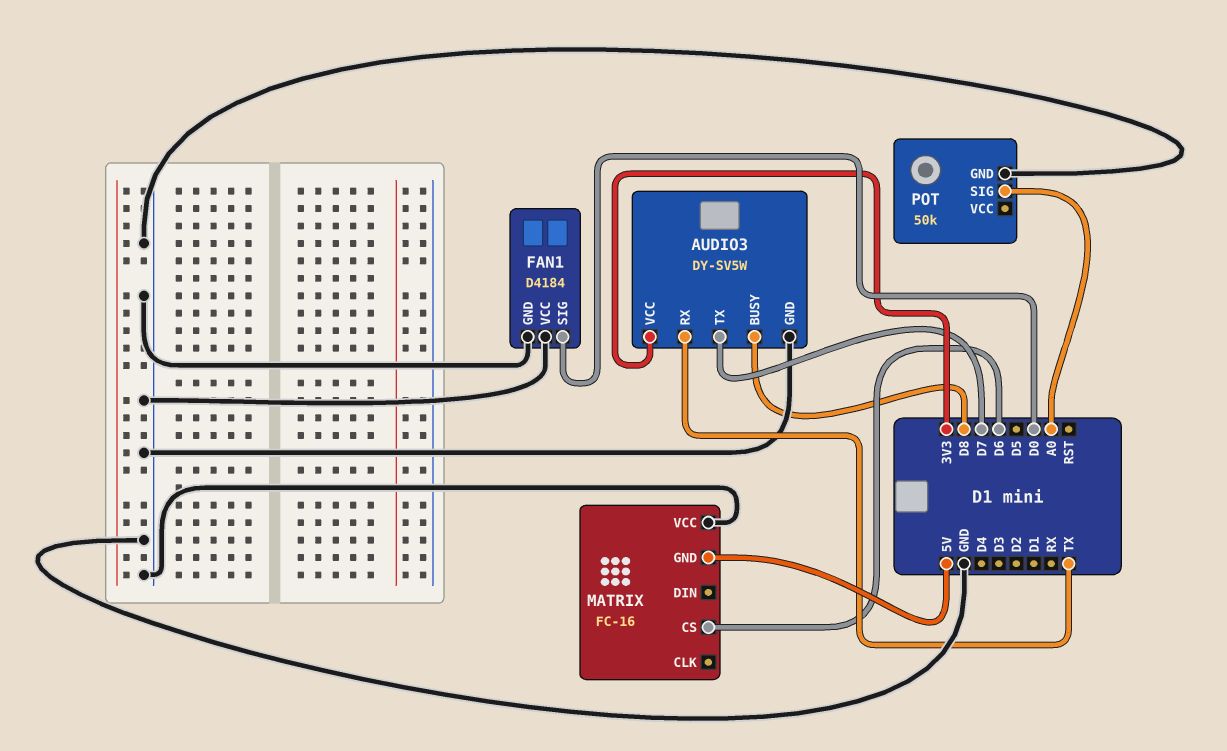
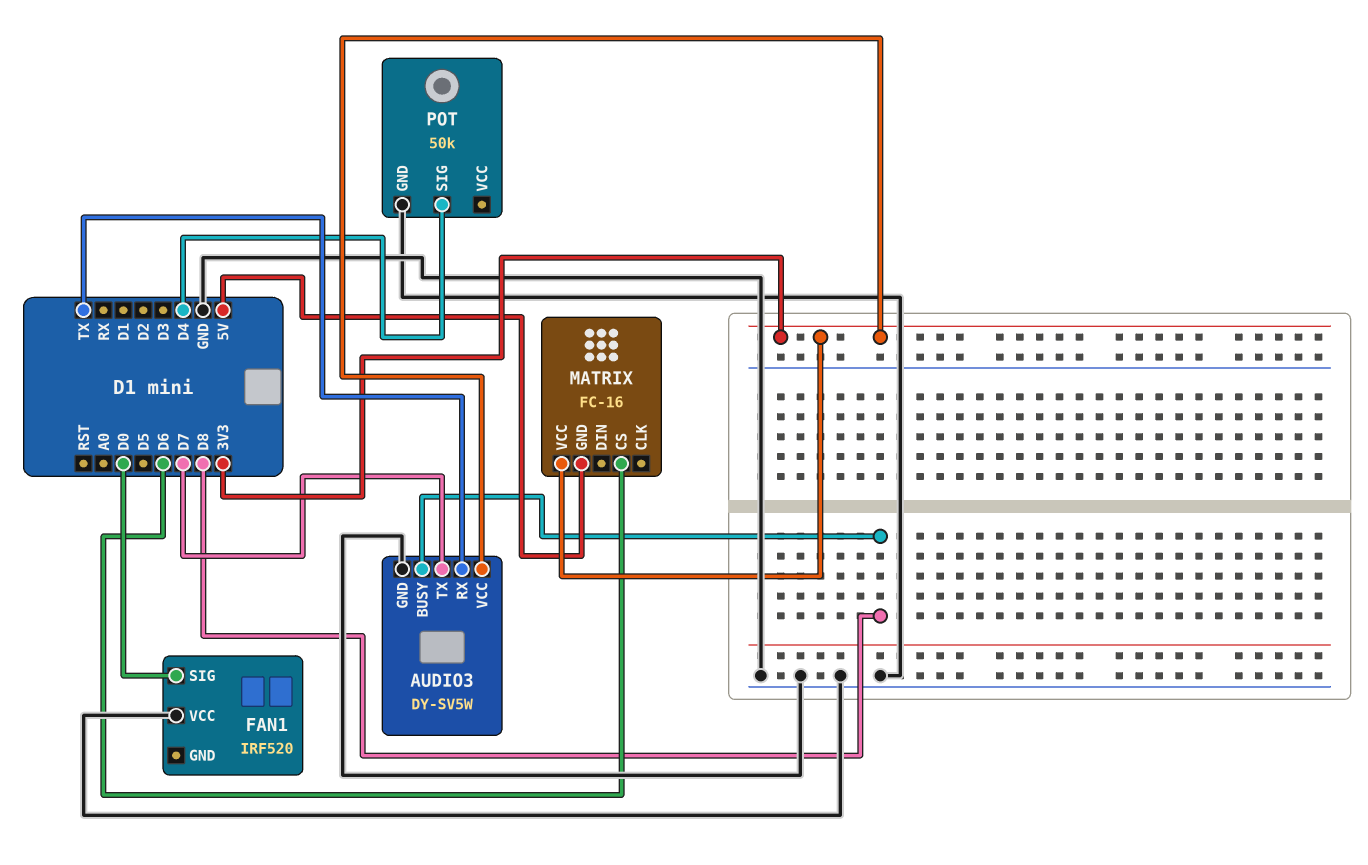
FAN1: D4184 -> IRF520
FAN1 pin GND: GND -> none
MATRIX pin VCC: GND -> 3V3
POT pin SIG: A0 -> D4

